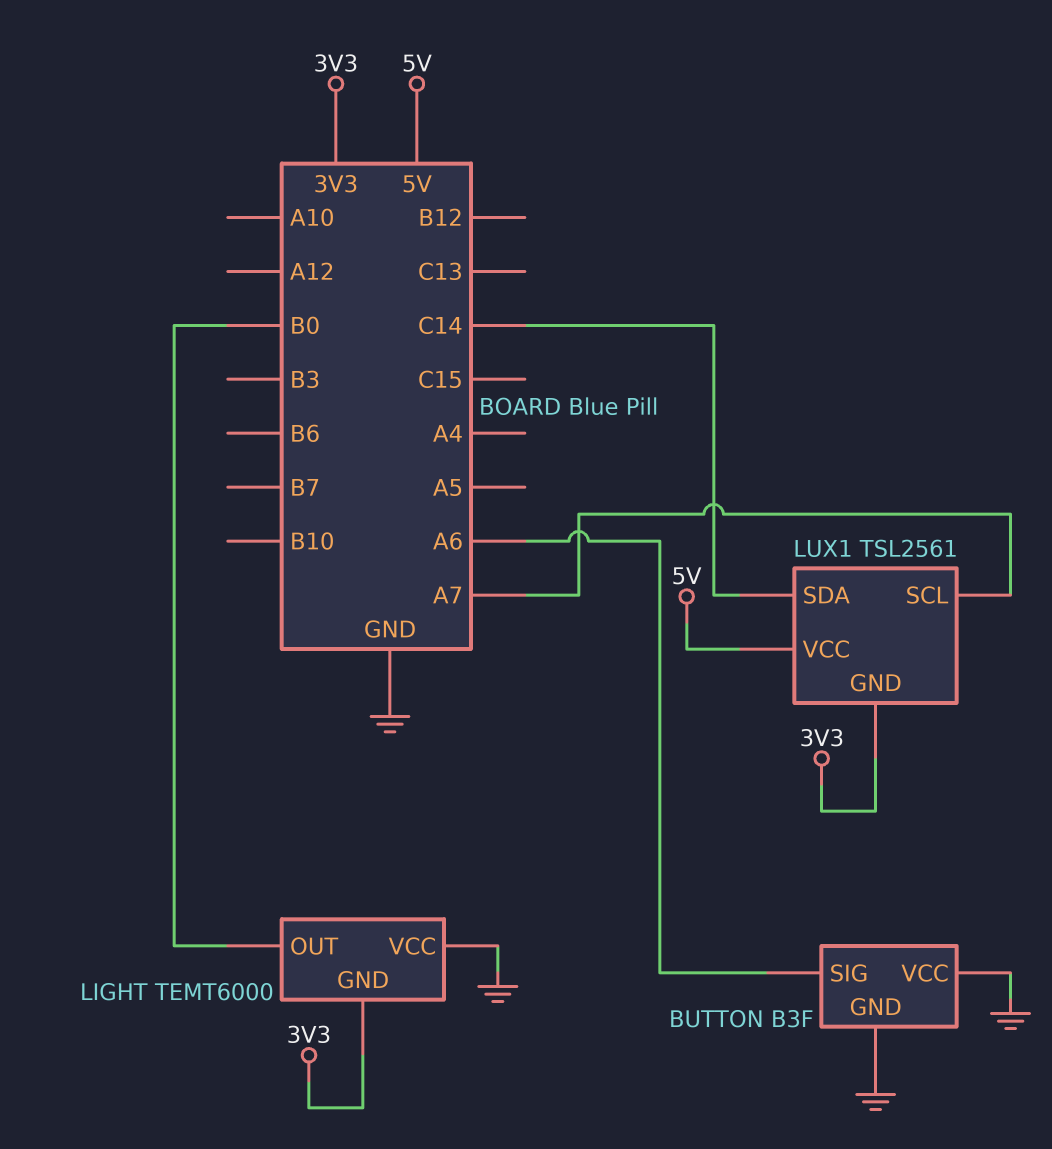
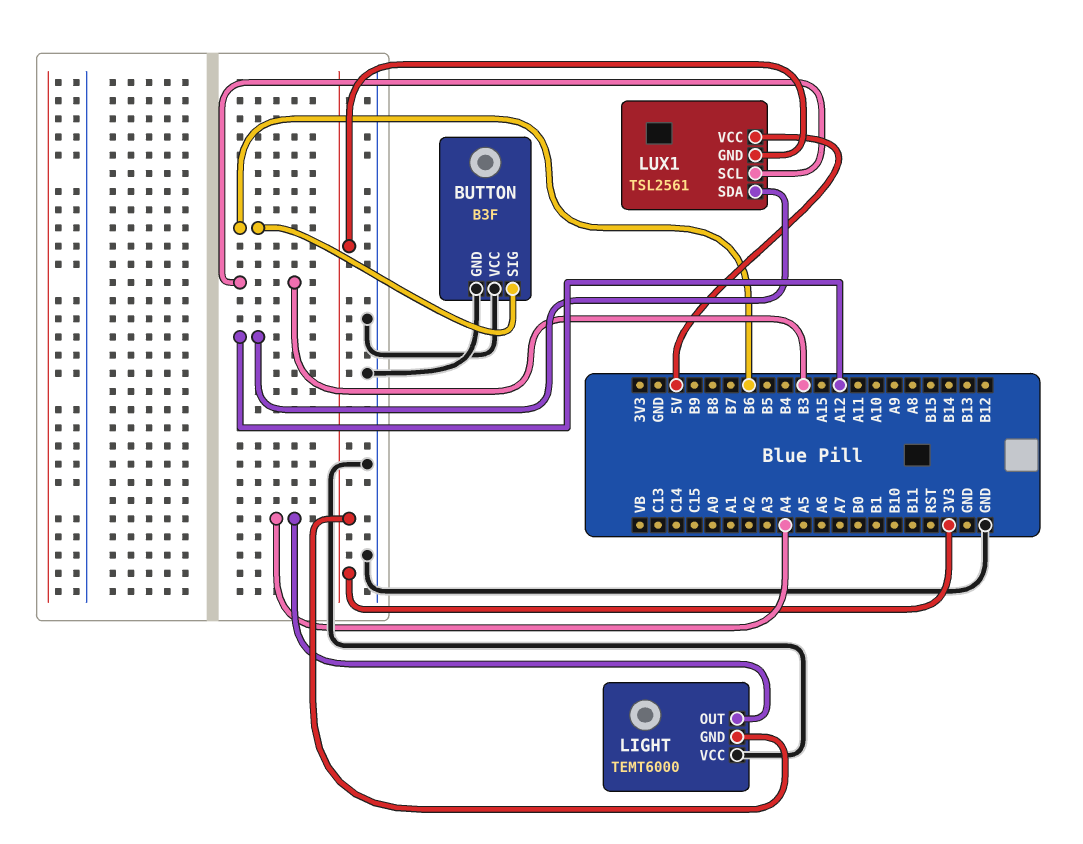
BUTTON pin SIG: A6 -> B6
LIGHT pin OUT: B0 -> A4
LUX1 pin SCL: A7 -> B3
LUX1 pin SDA: C14 -> A12

